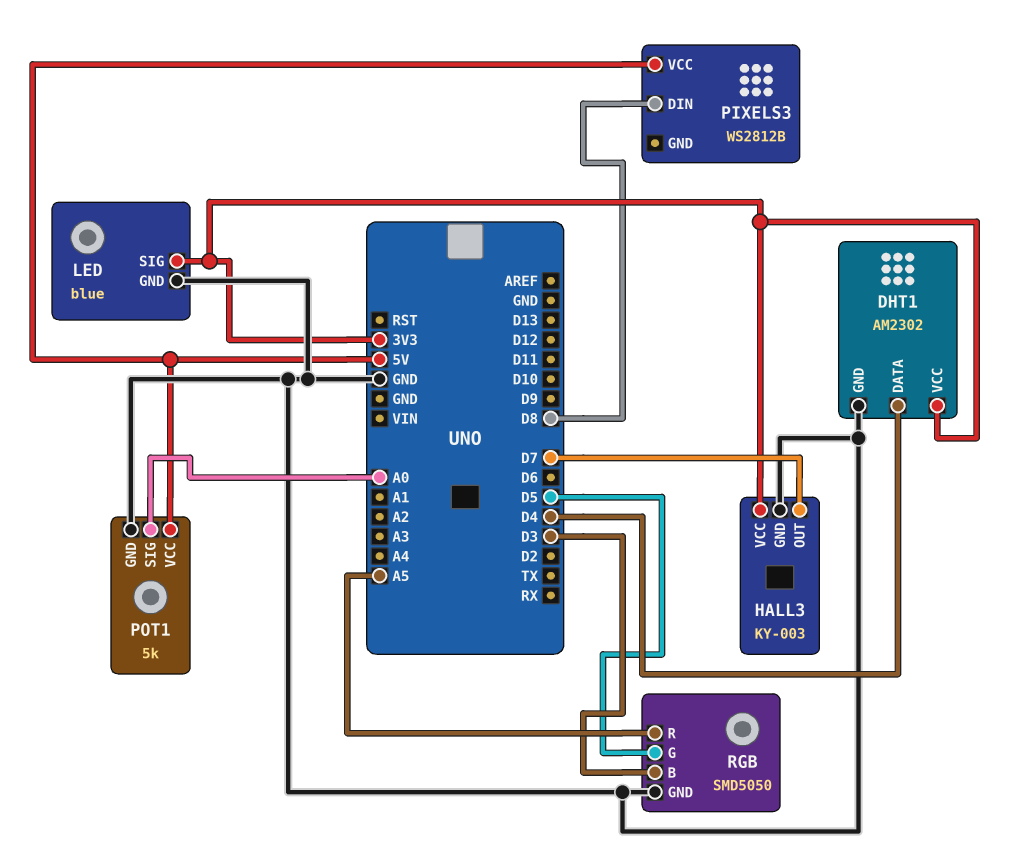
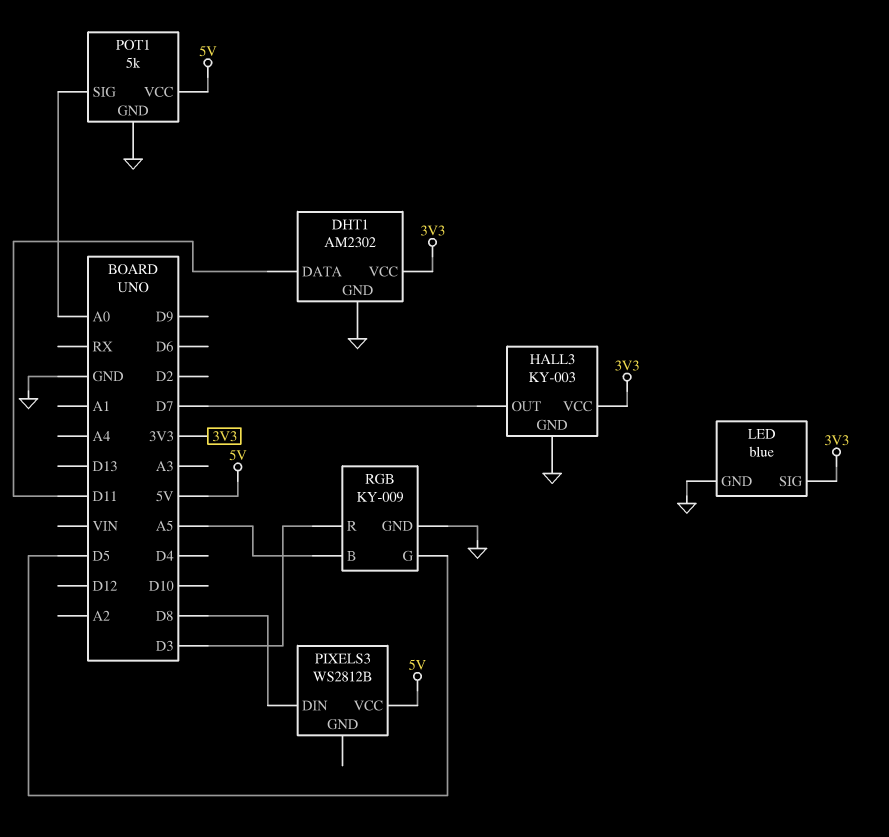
DHT1 pin DATA: D4 -> D11
RGB: SMD5050 -> KY-009
RGB pin B: D3 -> A5
RGB pin R: A5 -> D3

